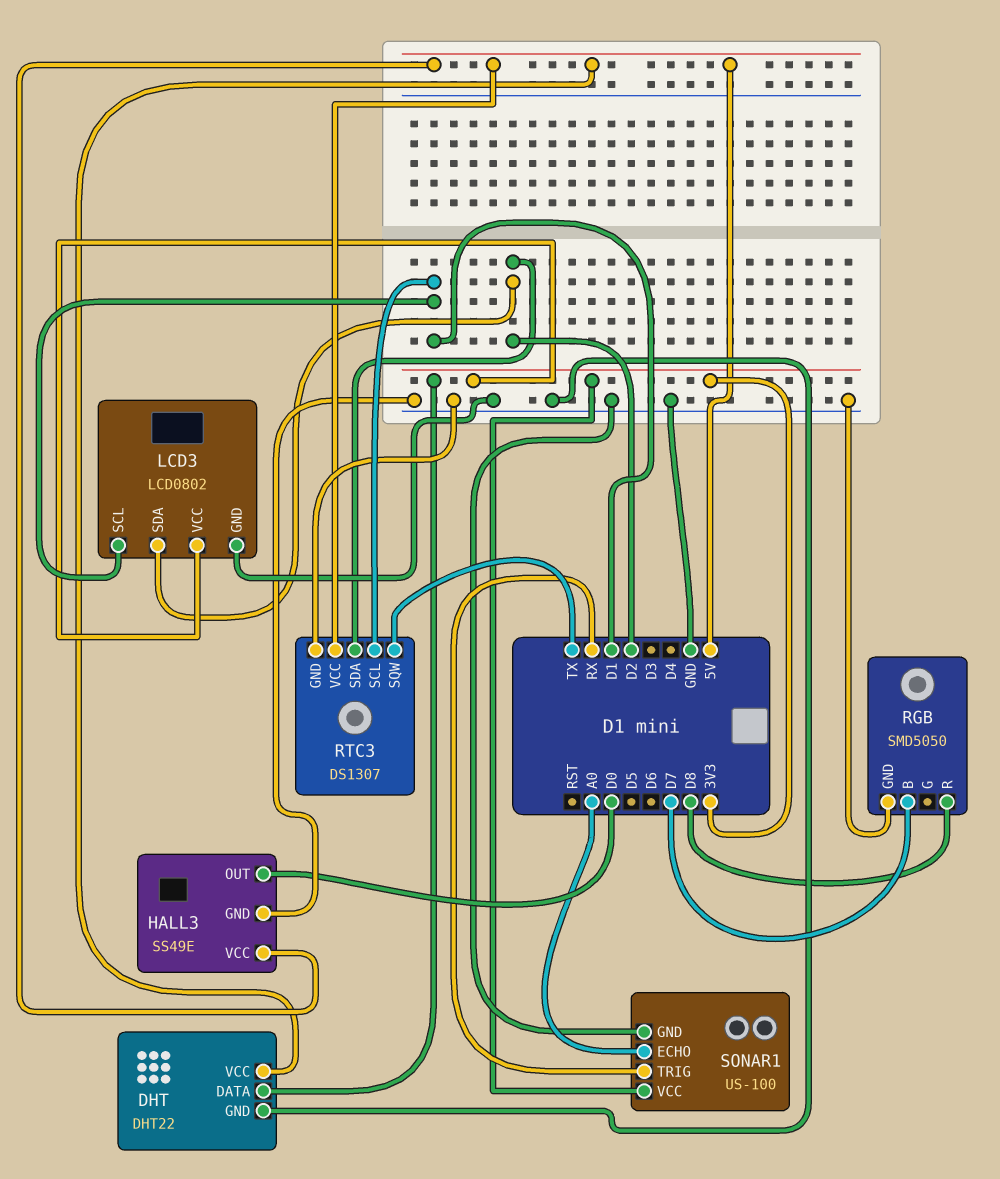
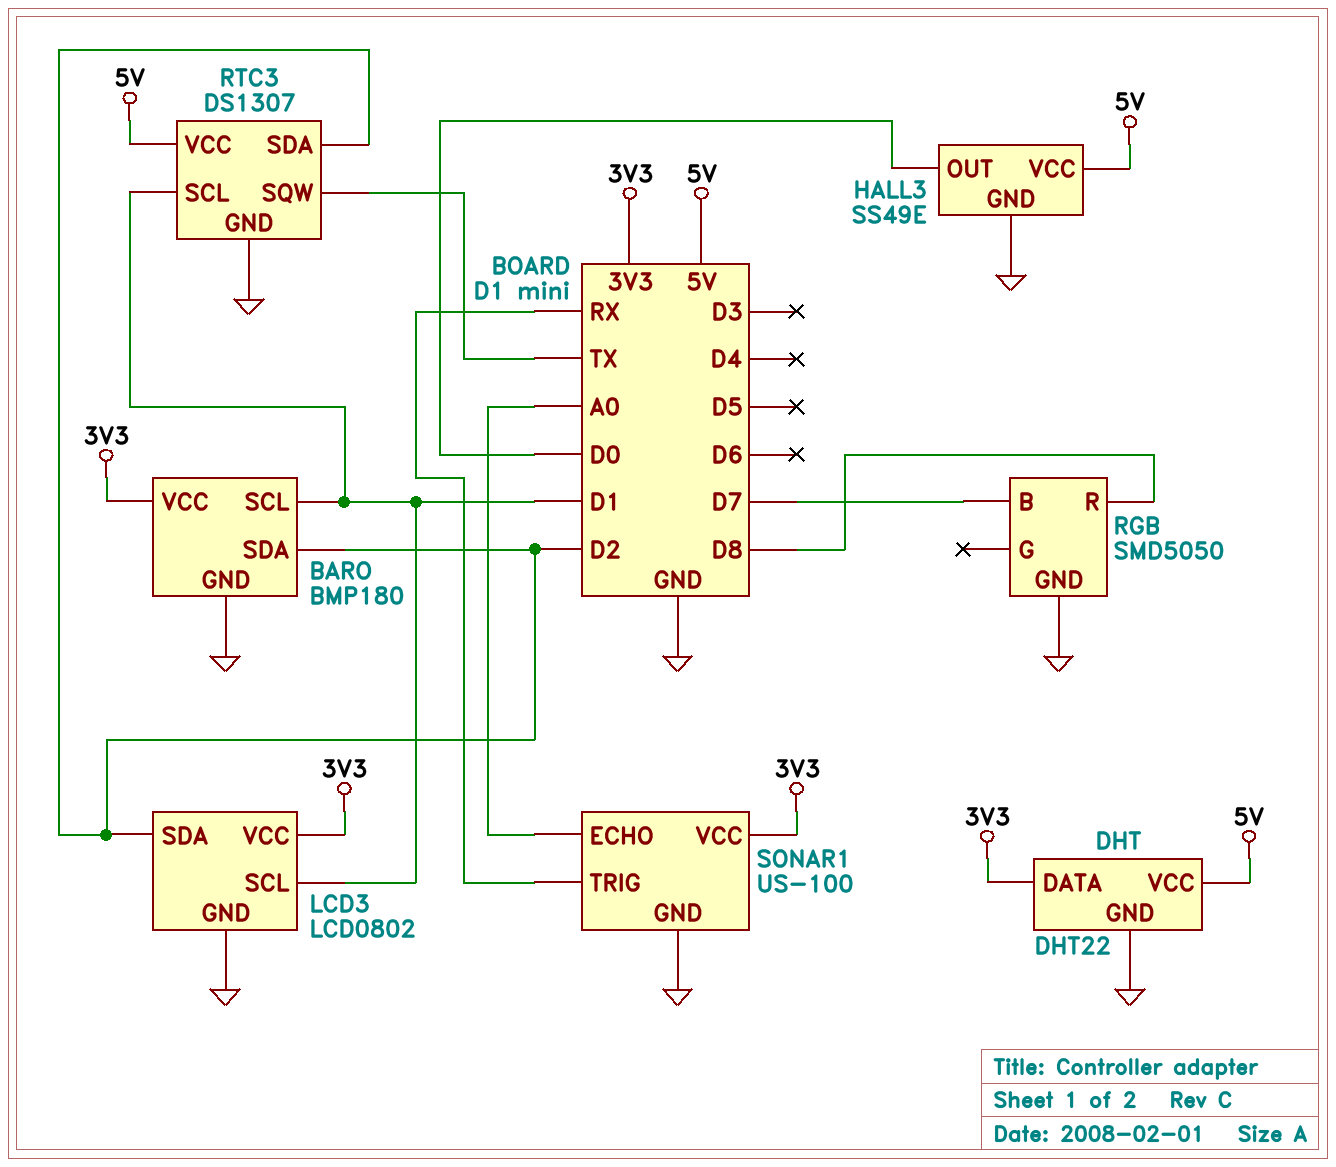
BARO: none -> BMP180
BARO pin GND: none -> GND
BARO pin SCL: none -> D1
BARO pin SDA: none -> D2
BARO pin VCC: none -> 3V3

